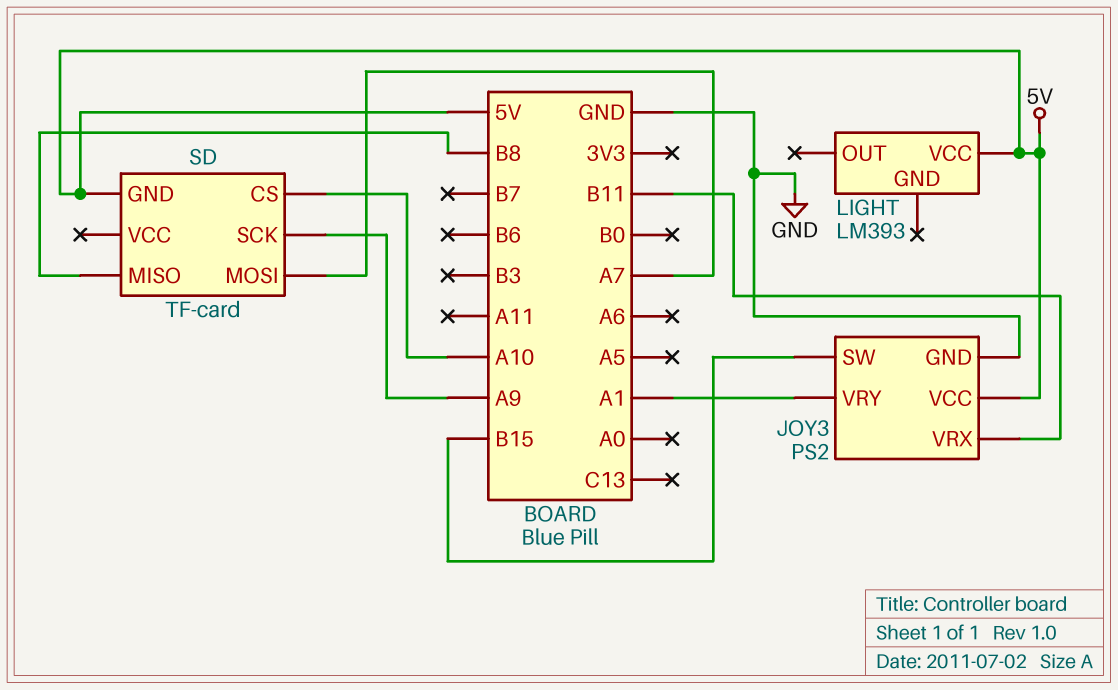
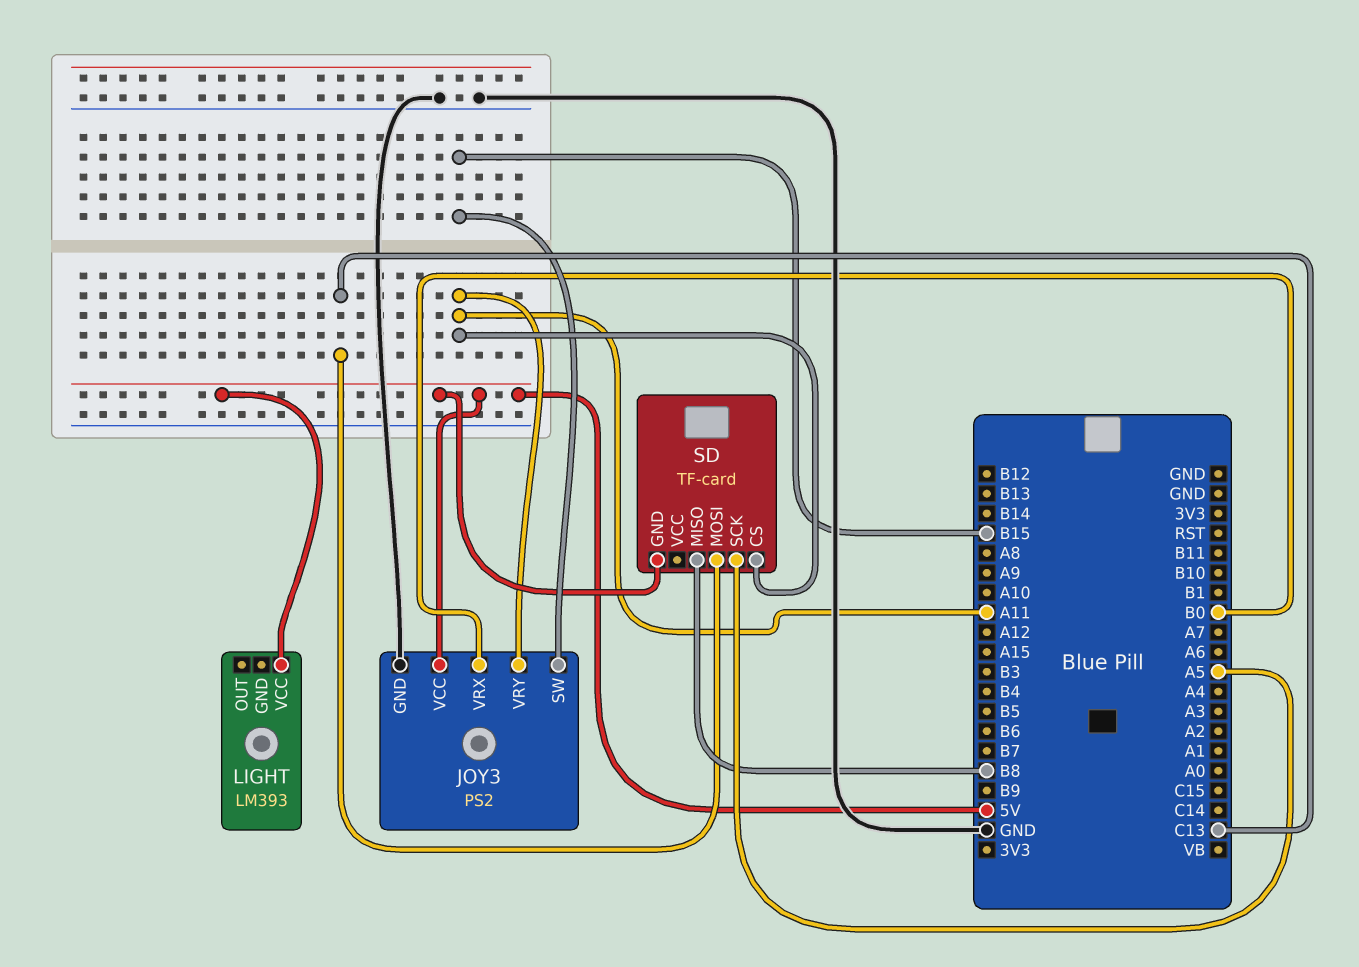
JOY3 pin VRX: B11 -> B0
JOY3 pin VRY: A1 -> A11
SD pin CS: A10 -> A11
SD pin MOSI: A7 -> C13
SD pin SCK: A9 -> A5

